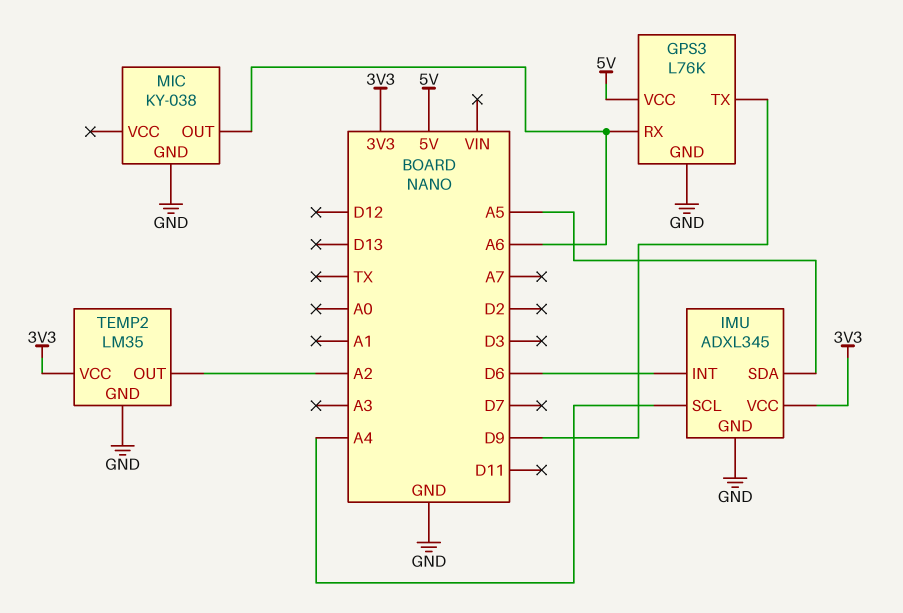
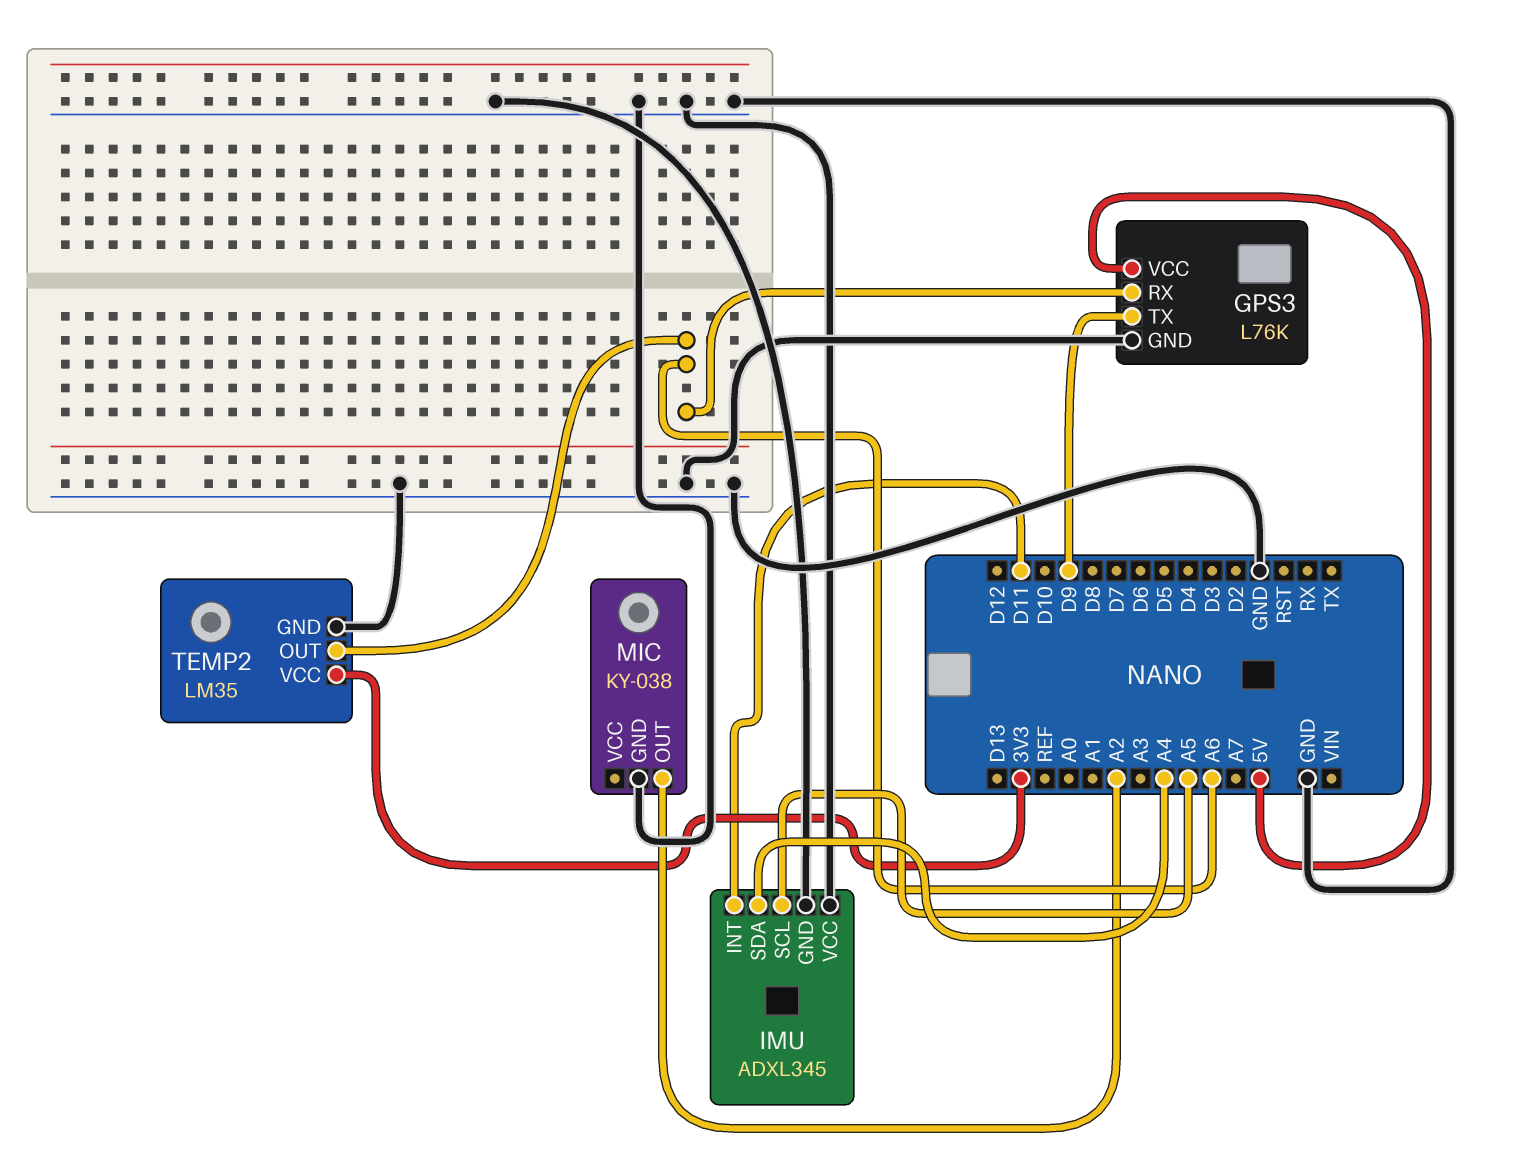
IMU pin INT: D6 -> D11
IMU pin SCL: A4 -> A5
IMU pin SDA: A5 -> A4
IMU pin VCC: 3V3 -> GND
MIC pin OUT: A6 -> A2
TEMP2 pin OUT: A2 -> A6

